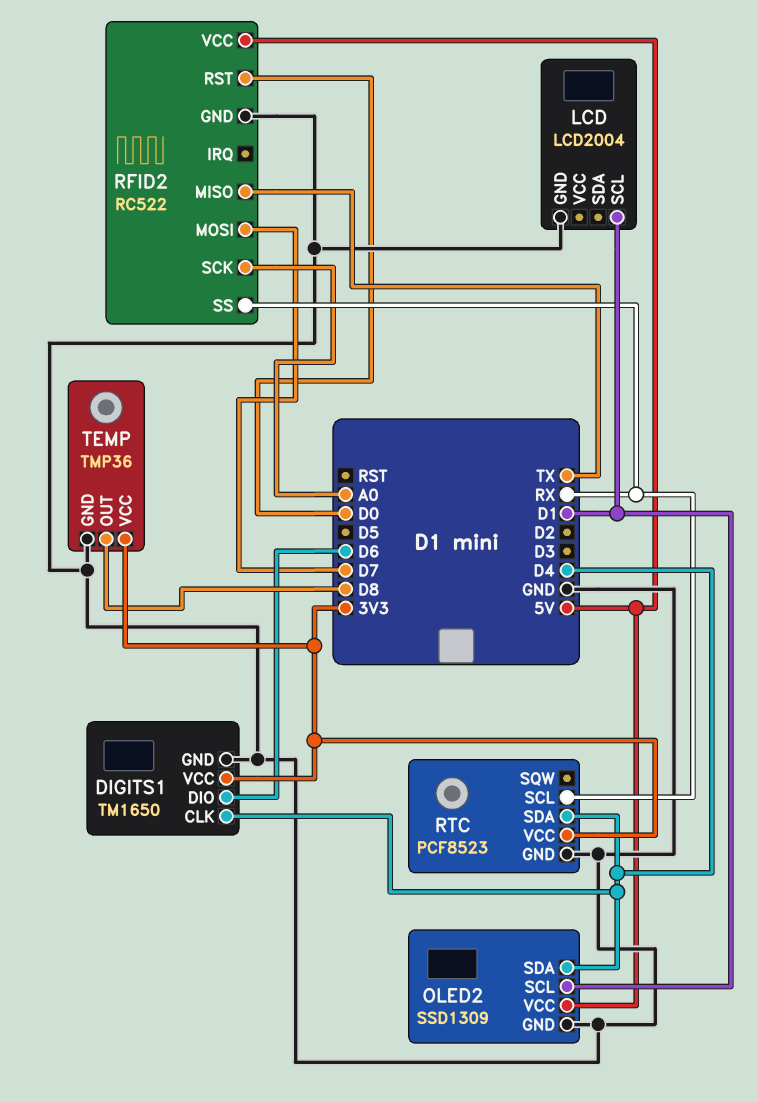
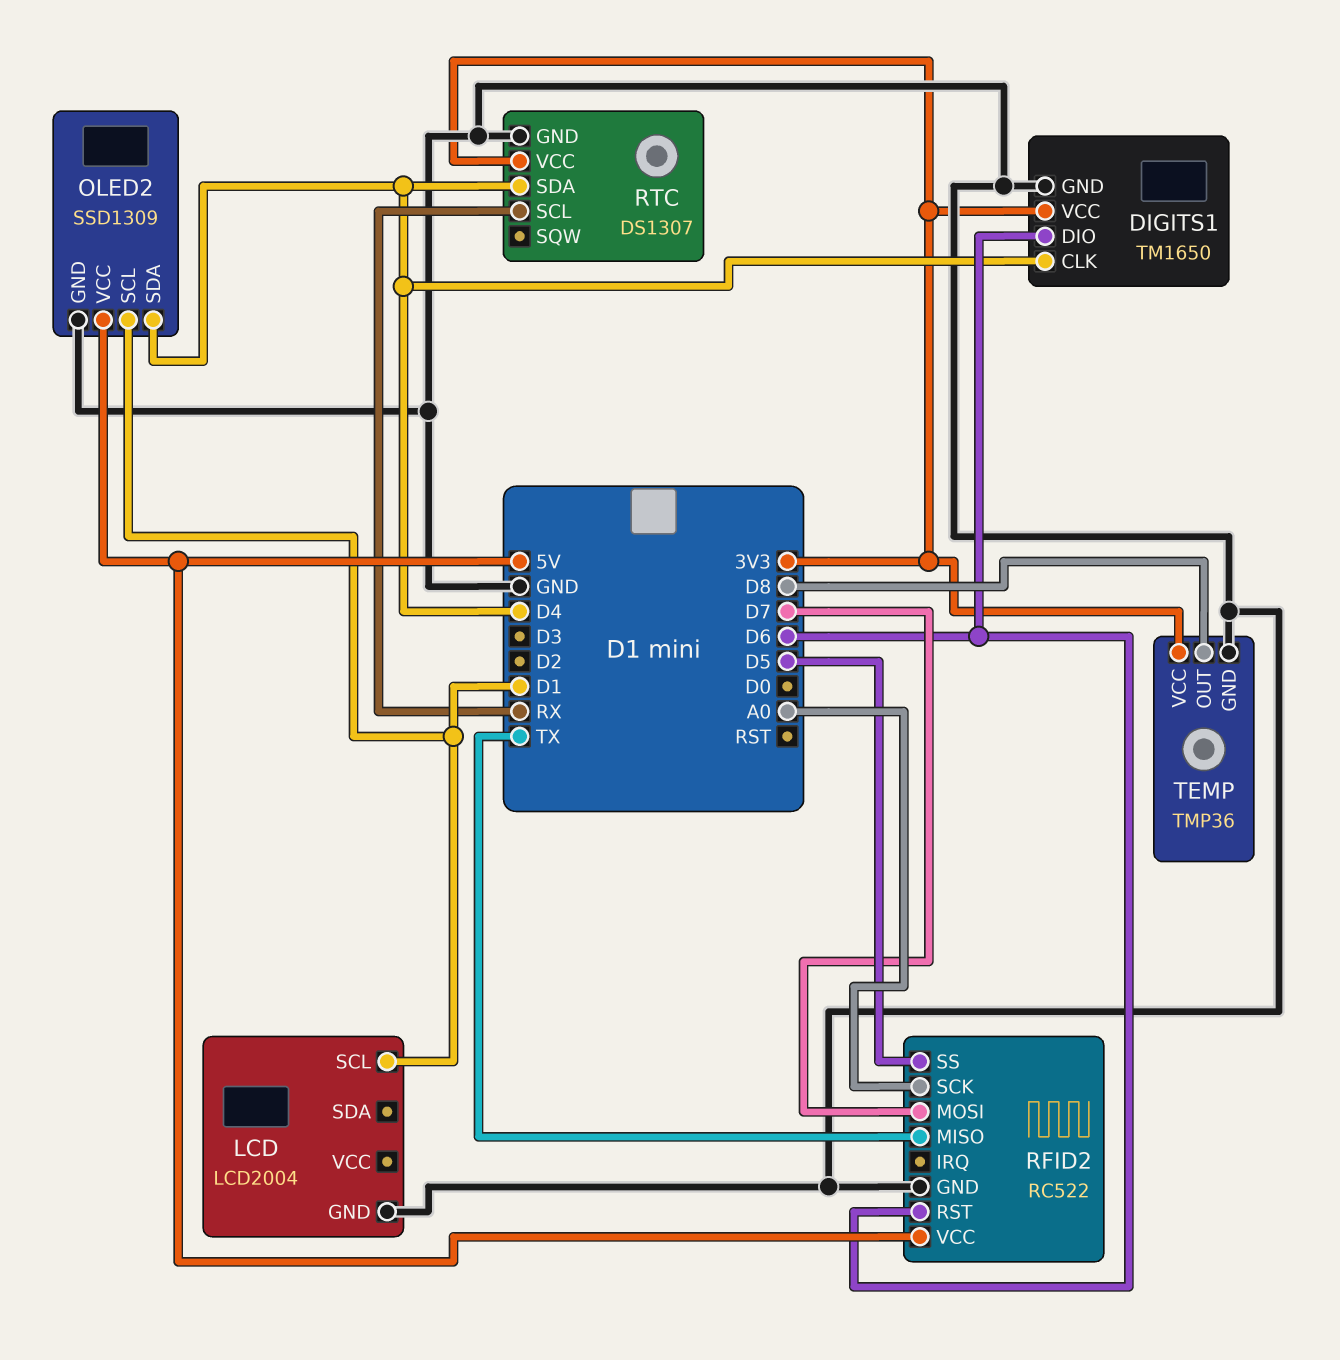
RFID2 pin RST: D0 -> D6
RFID2 pin SS: RX -> D5
RTC: PCF8523 -> DS1307

